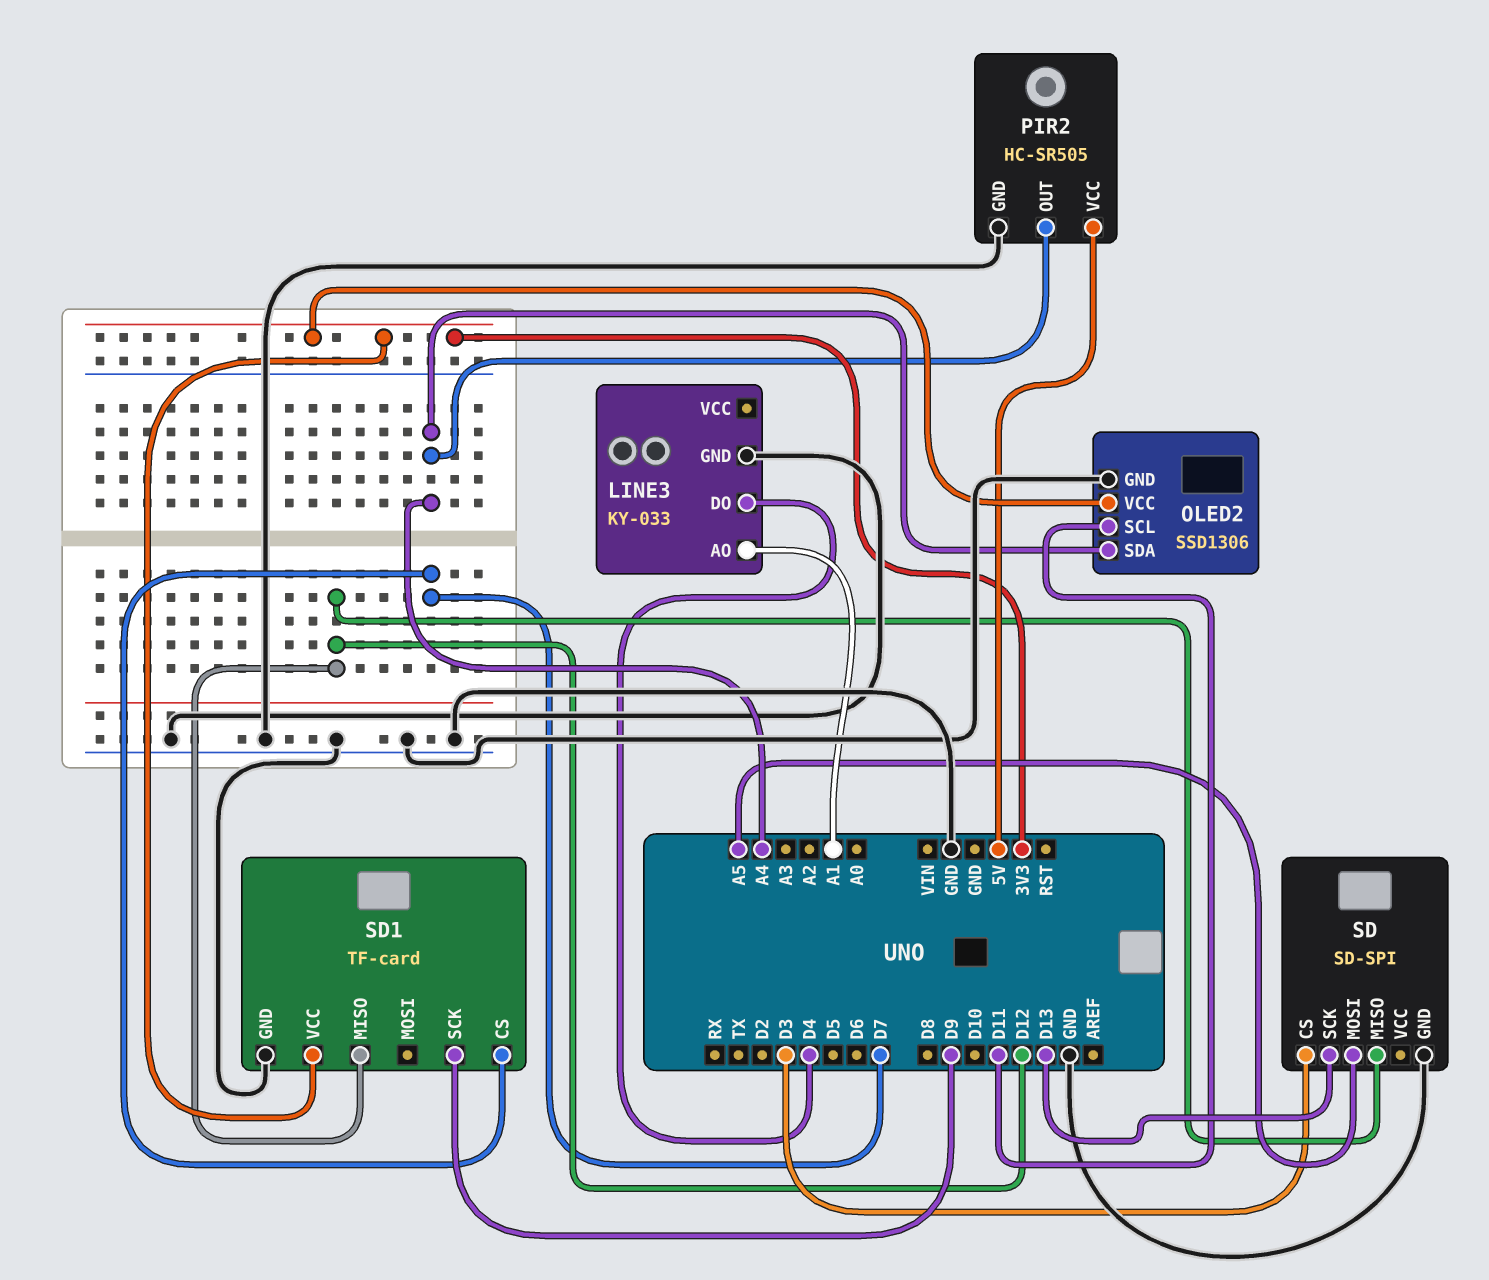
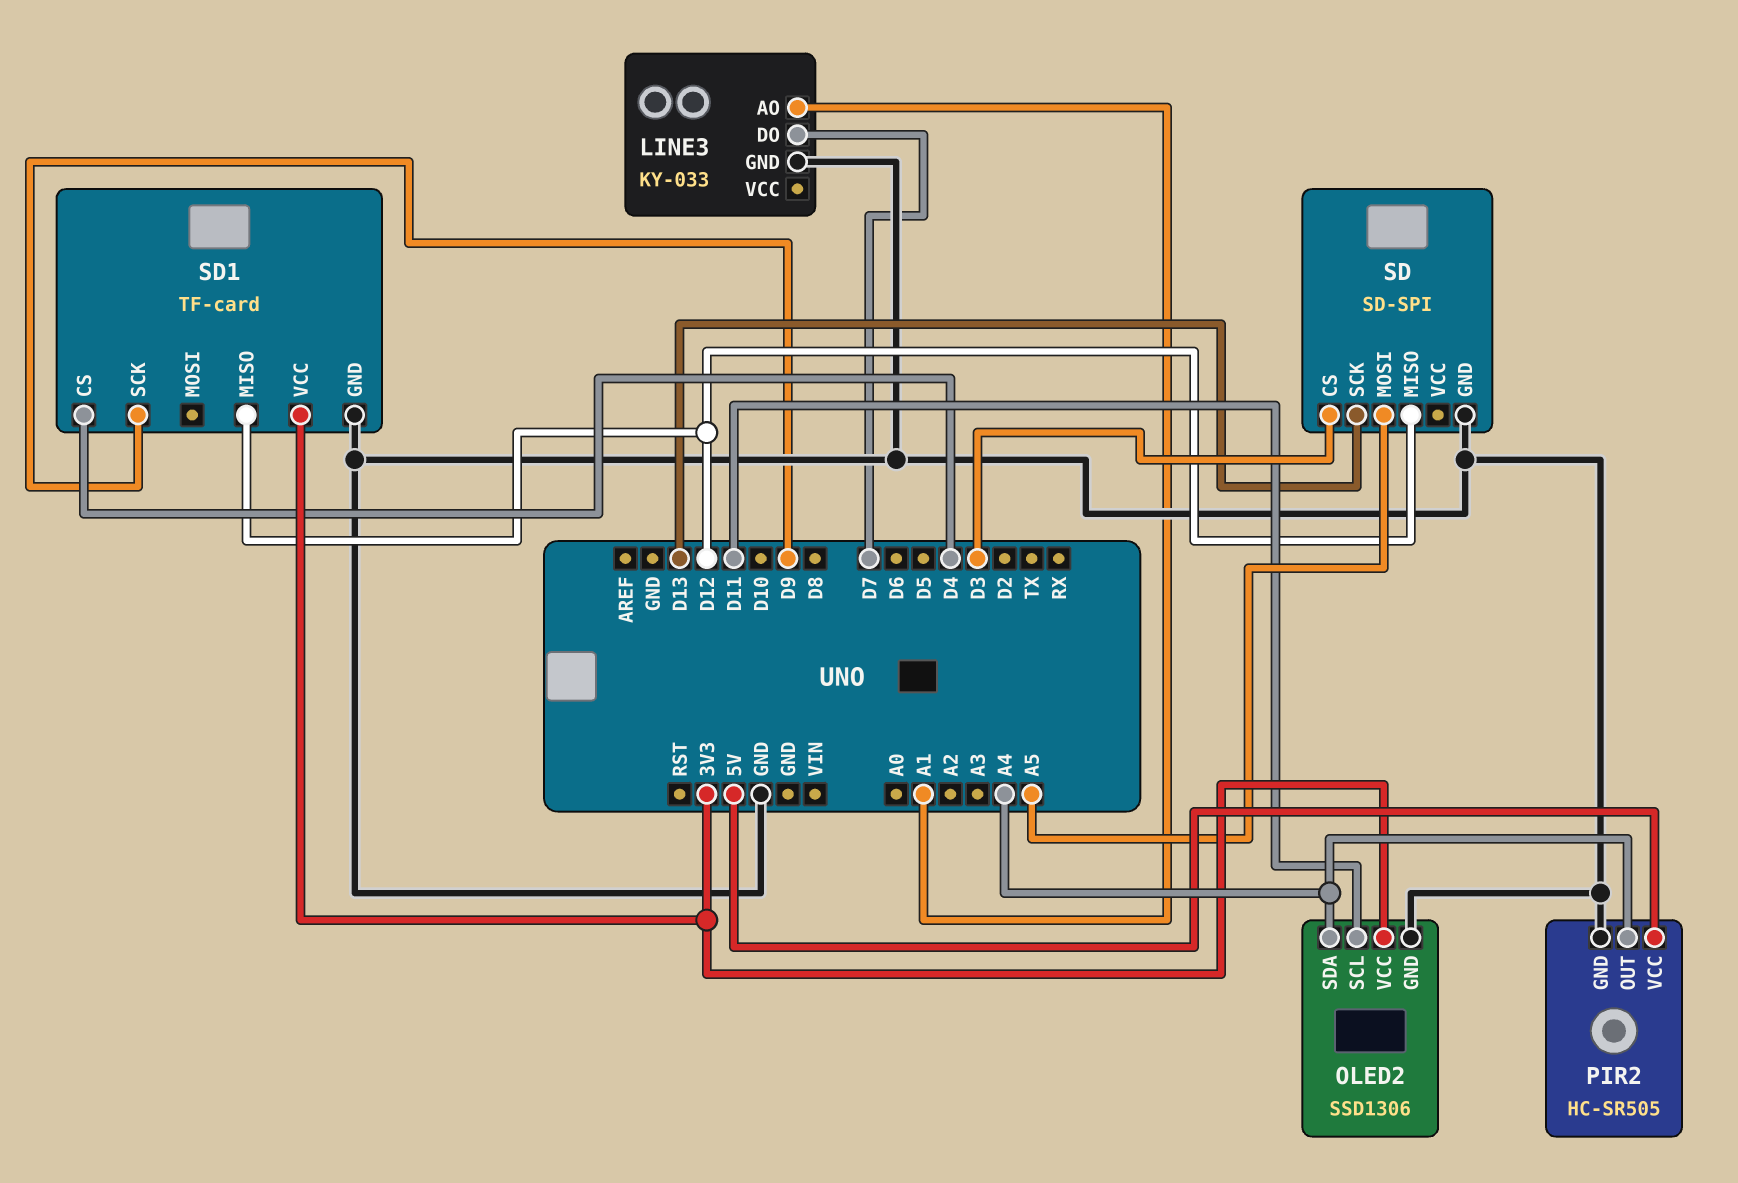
LINE3 pin DO: D4 -> D7
SD1 pin CS: D7 -> D4

